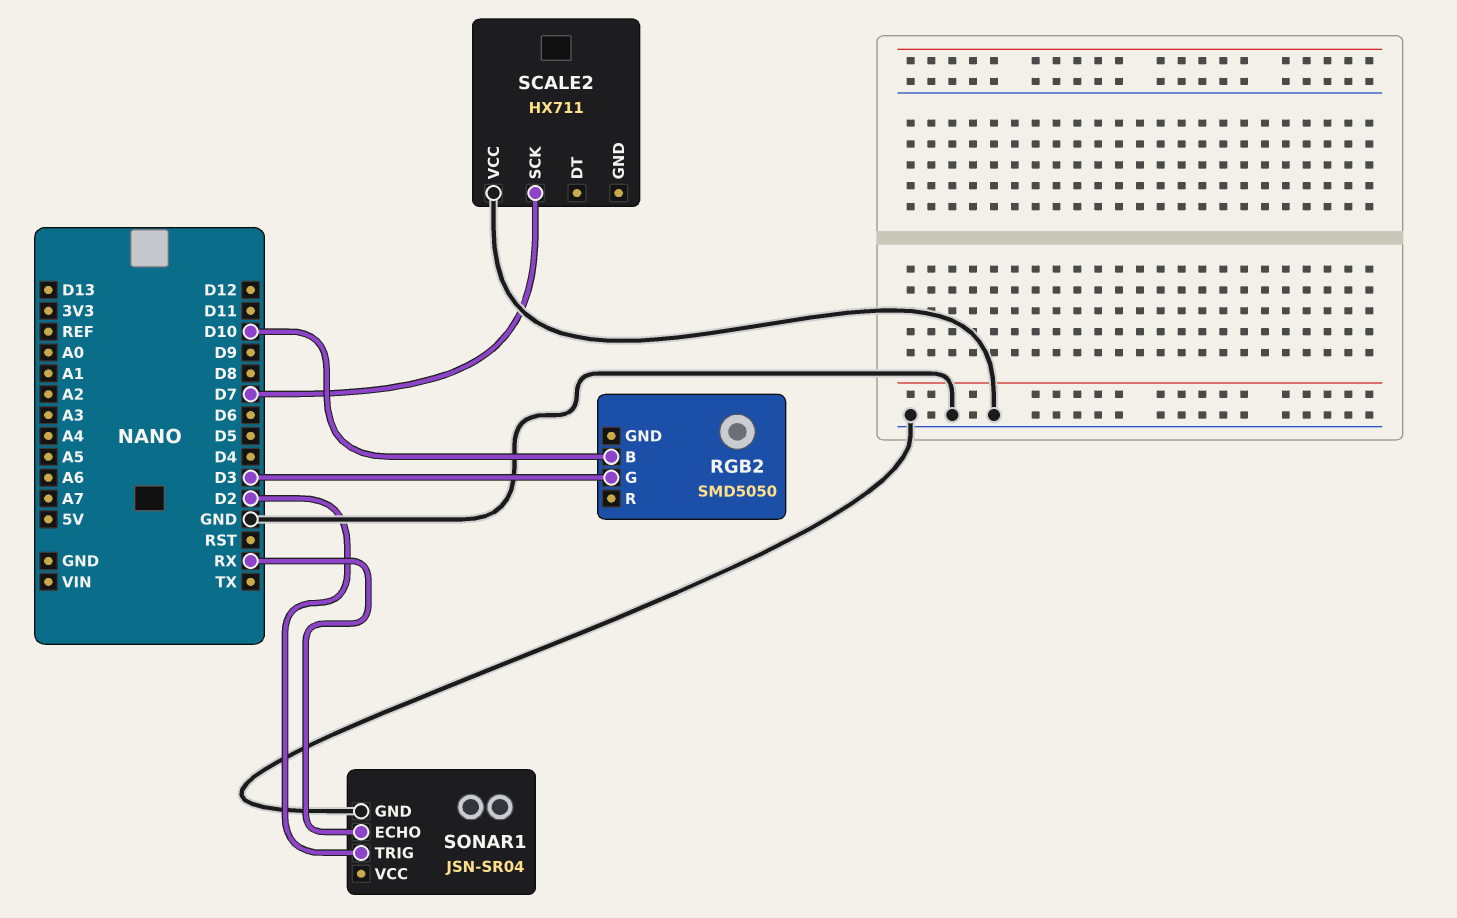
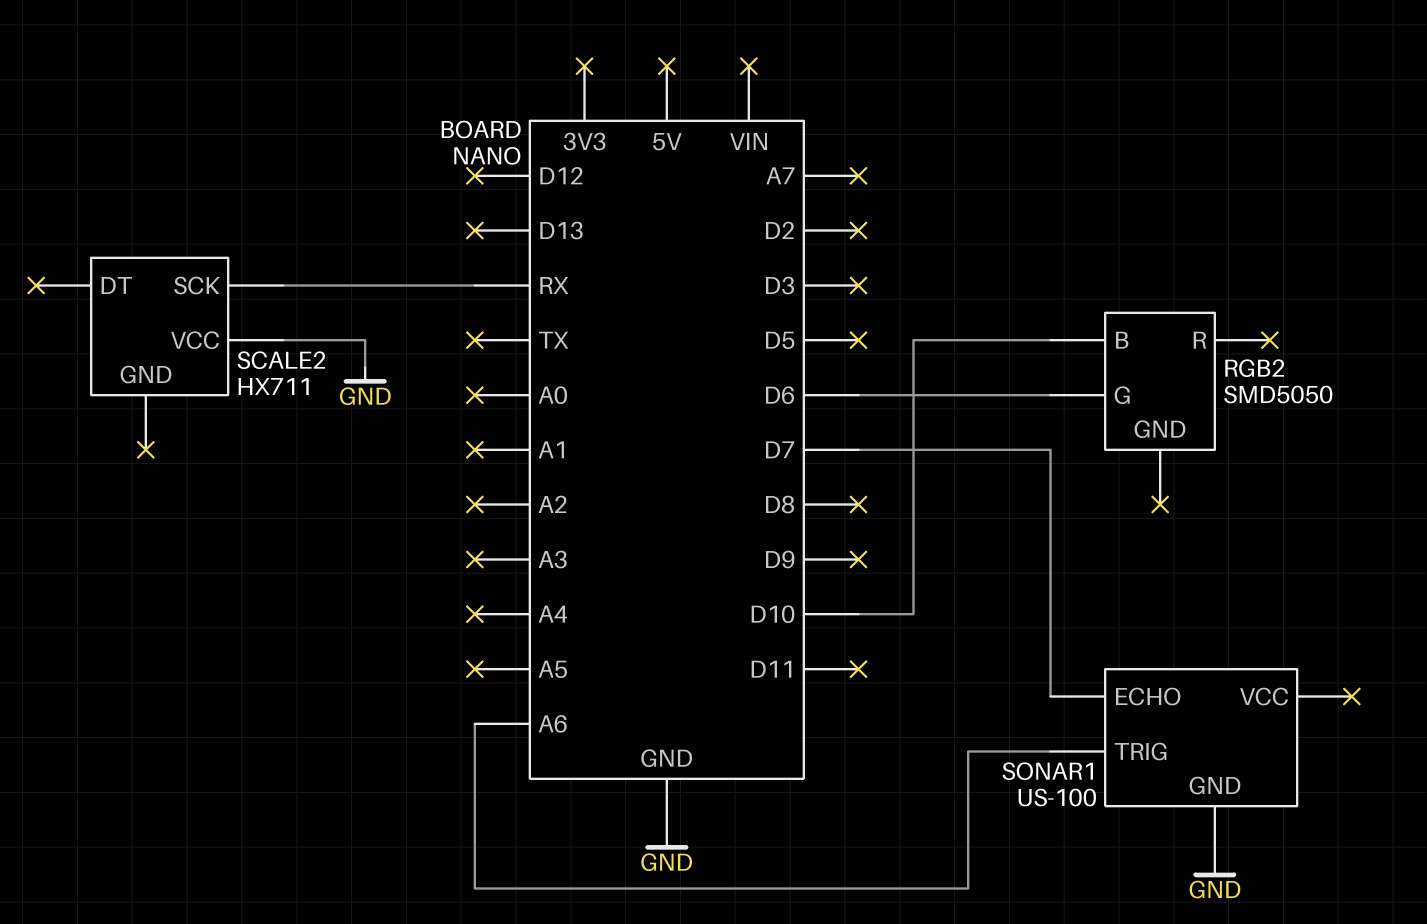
RGB2 pin G: D3 -> D6
SCALE2 pin SCK: D7 -> RX
SONAR1: JSN-SR04 -> US-100
SONAR1 pin ECHO: RX -> D7
SONAR1 pin TRIG: D2 -> A6

